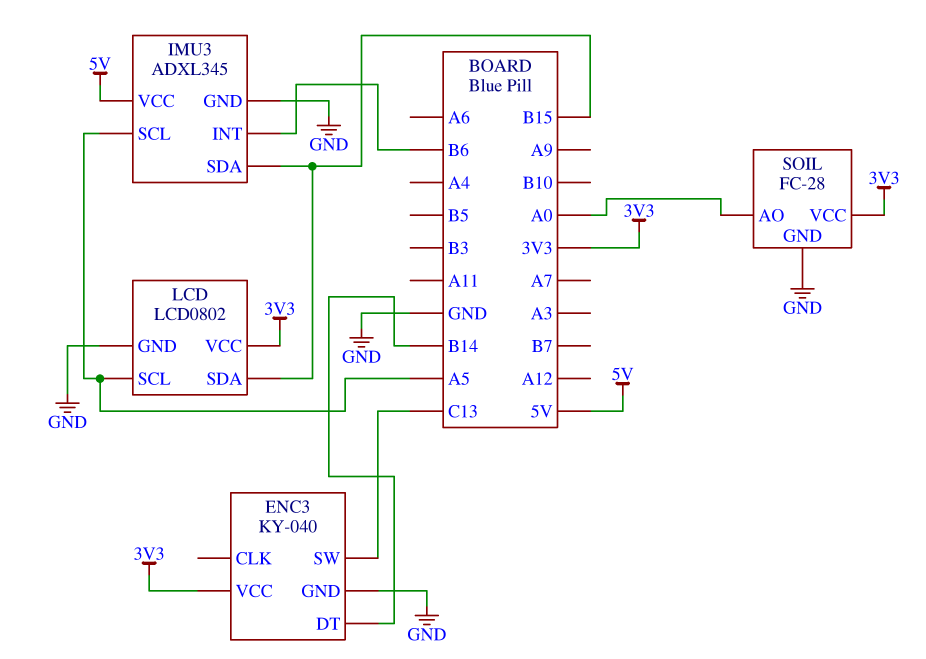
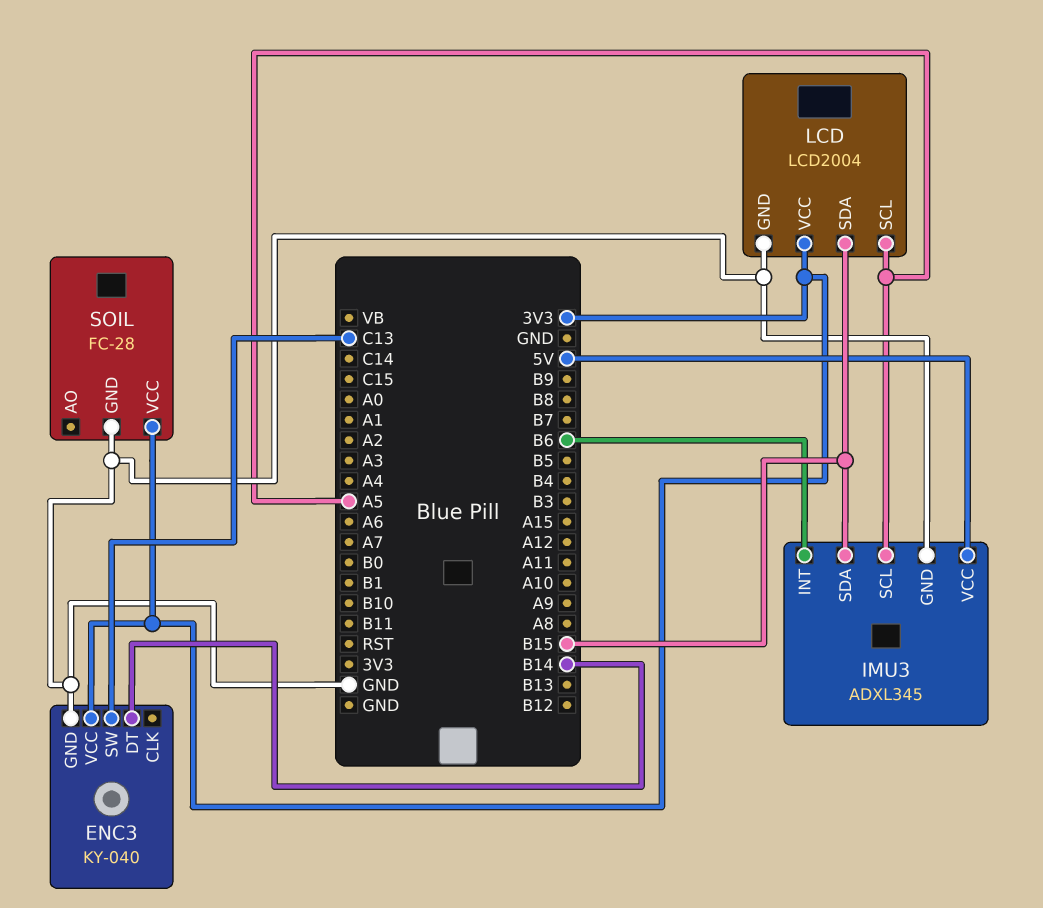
LCD: LCD0802 -> LCD2004
SOIL pin AO: A0 -> none

